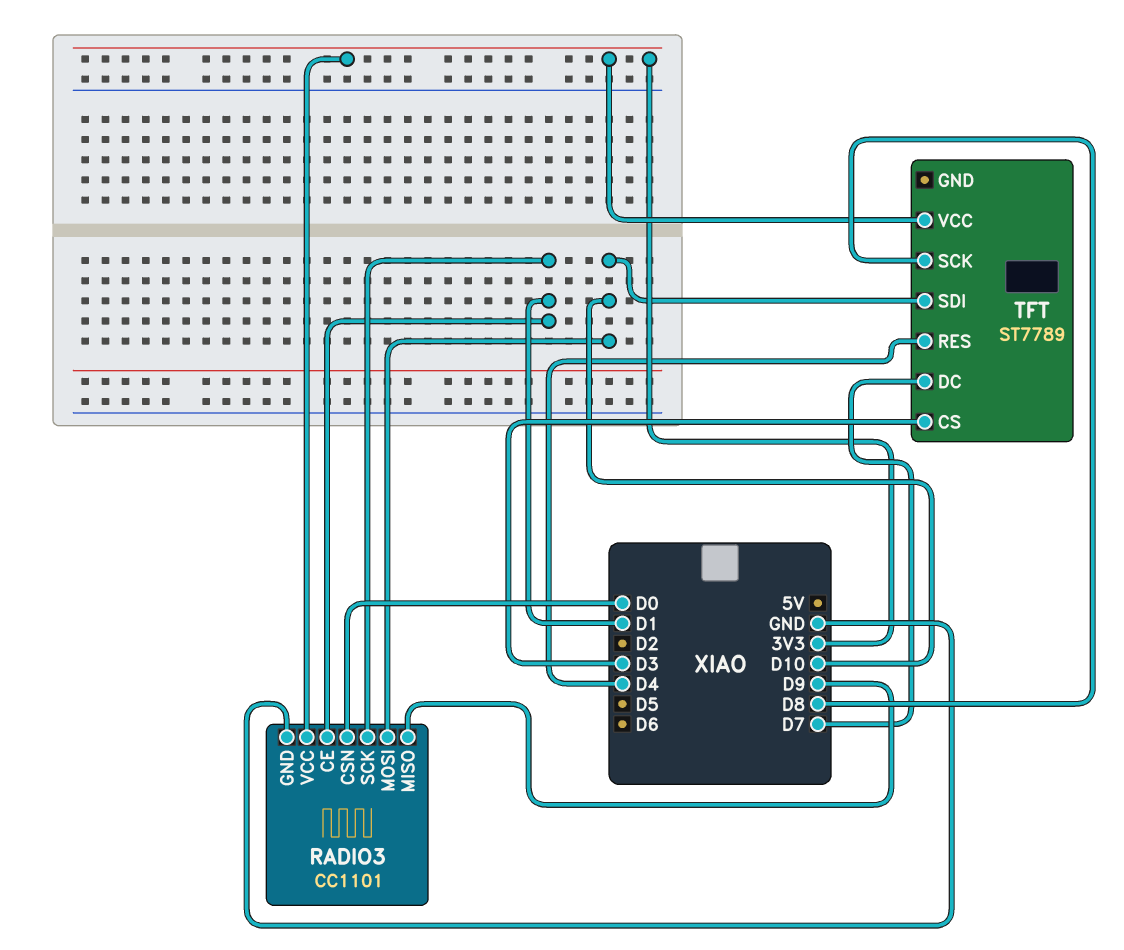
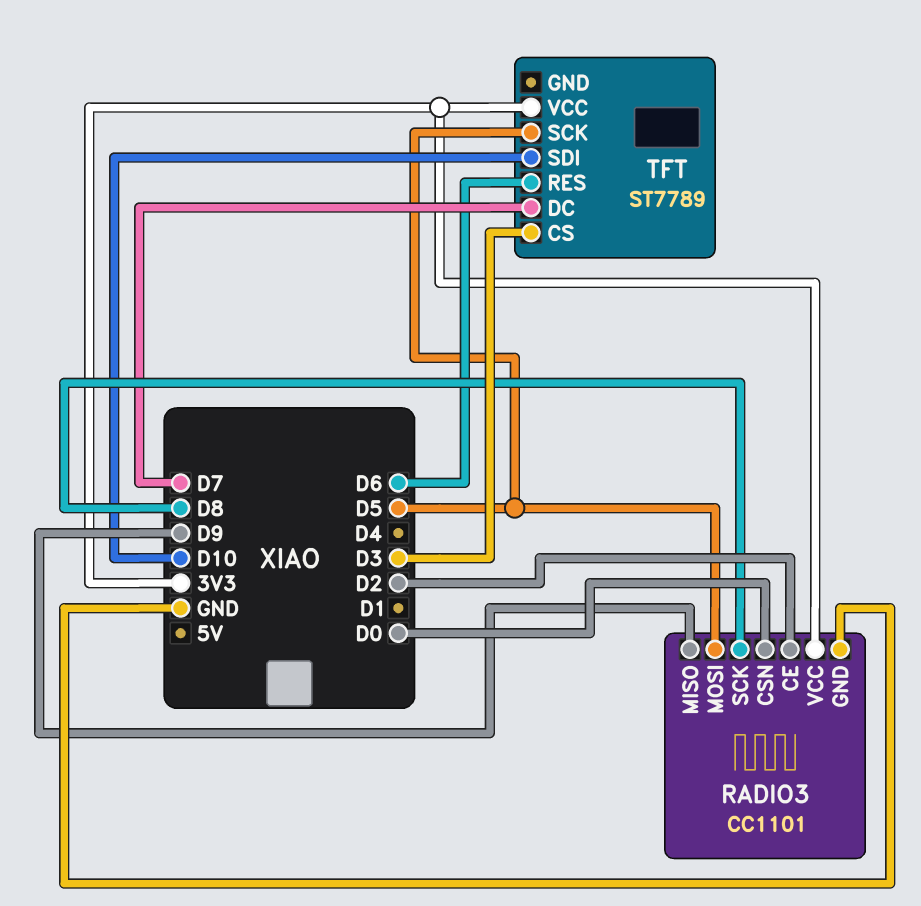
RADIO3 pin CE: D1 -> D2
RADIO3 pin MOSI: D10 -> D5
RADIO3 pin SCK: D1 -> D8
TFT pin RES: D4 -> D6
TFT pin SCK: D8 -> D5

